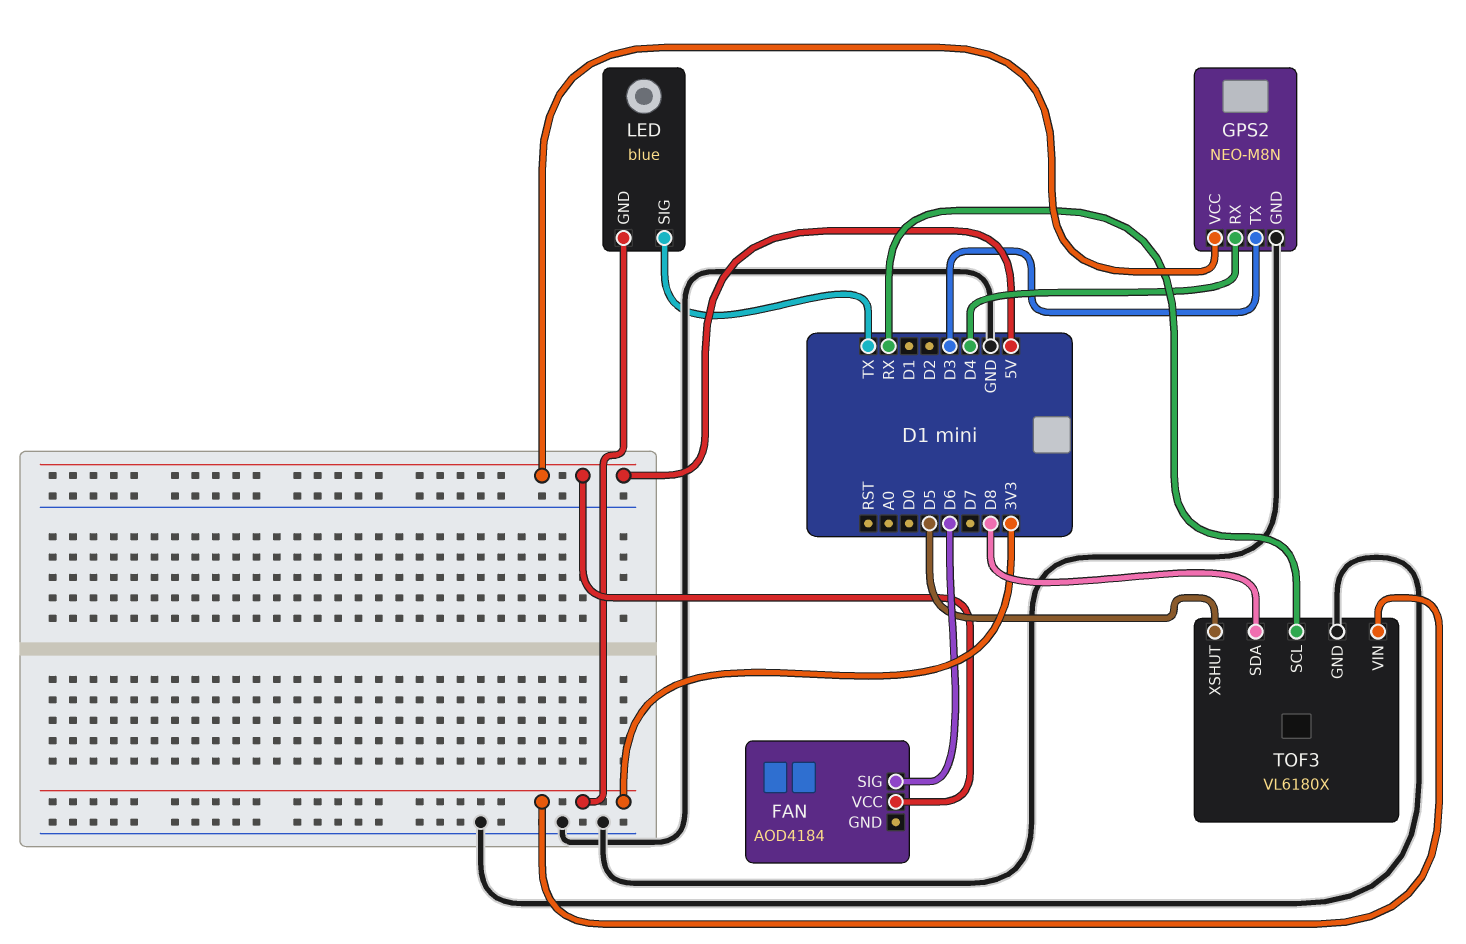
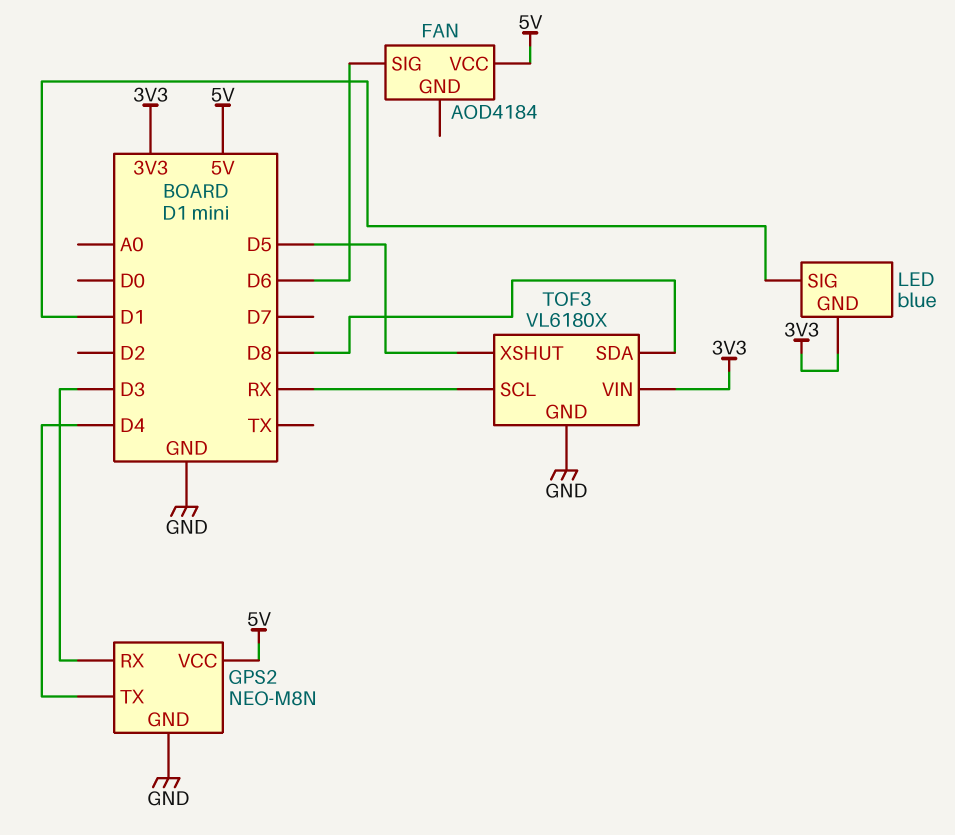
GPS2 pin RX: D4 -> D3
GPS2 pin TX: D3 -> D4
LED pin SIG: TX -> D1

